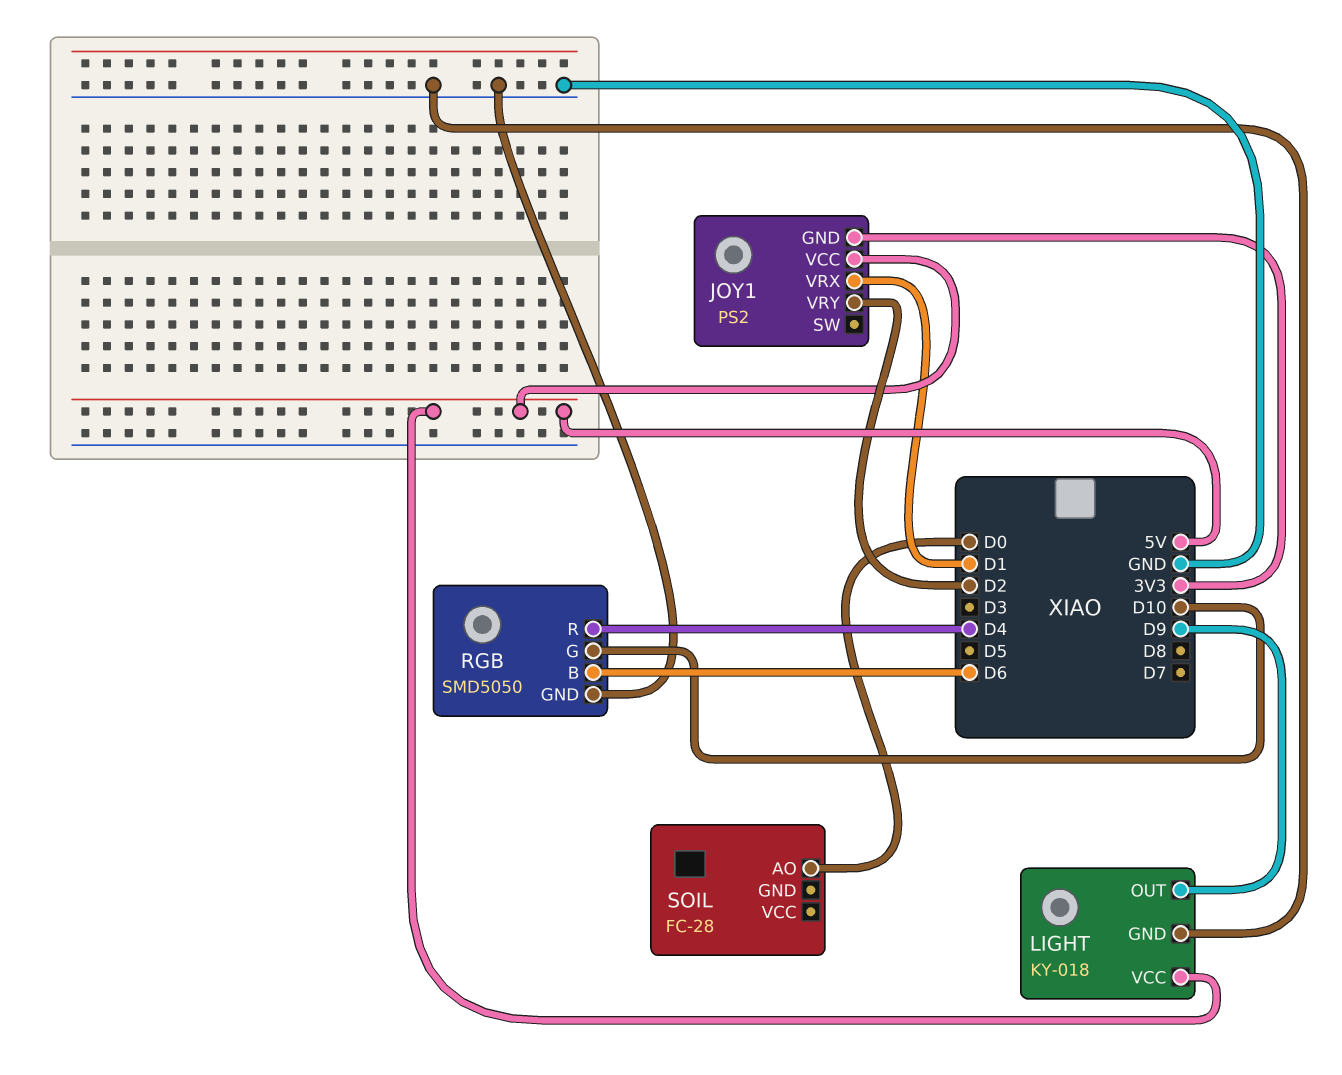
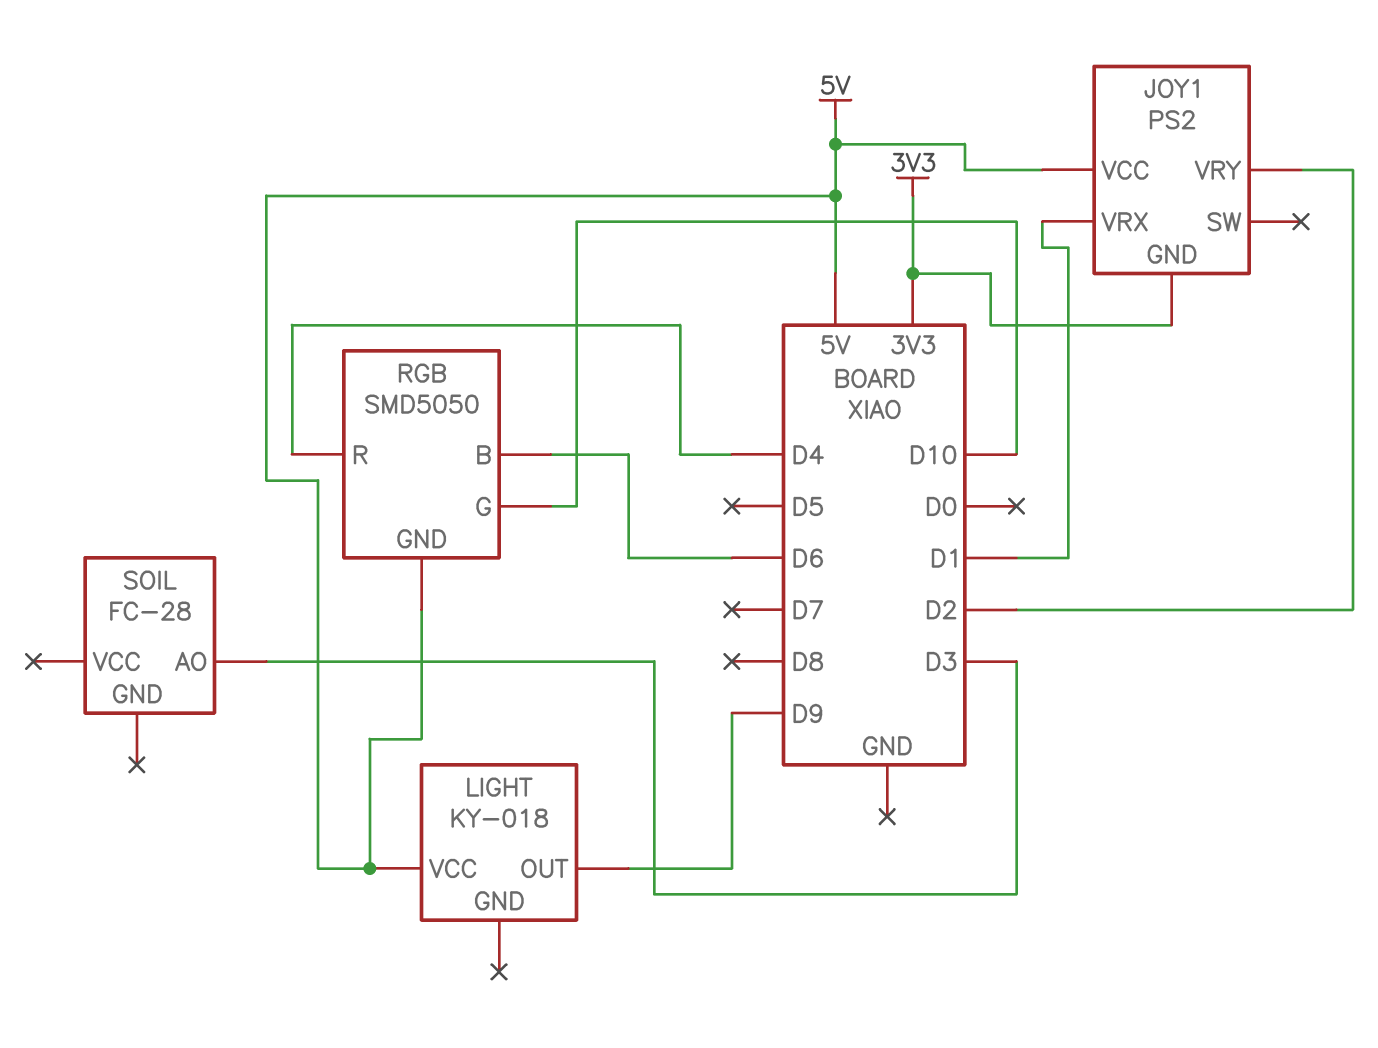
LIGHT pin GND: GND -> none
RGB pin GND: GND -> 5V
SOIL pin AO: D0 -> D3

